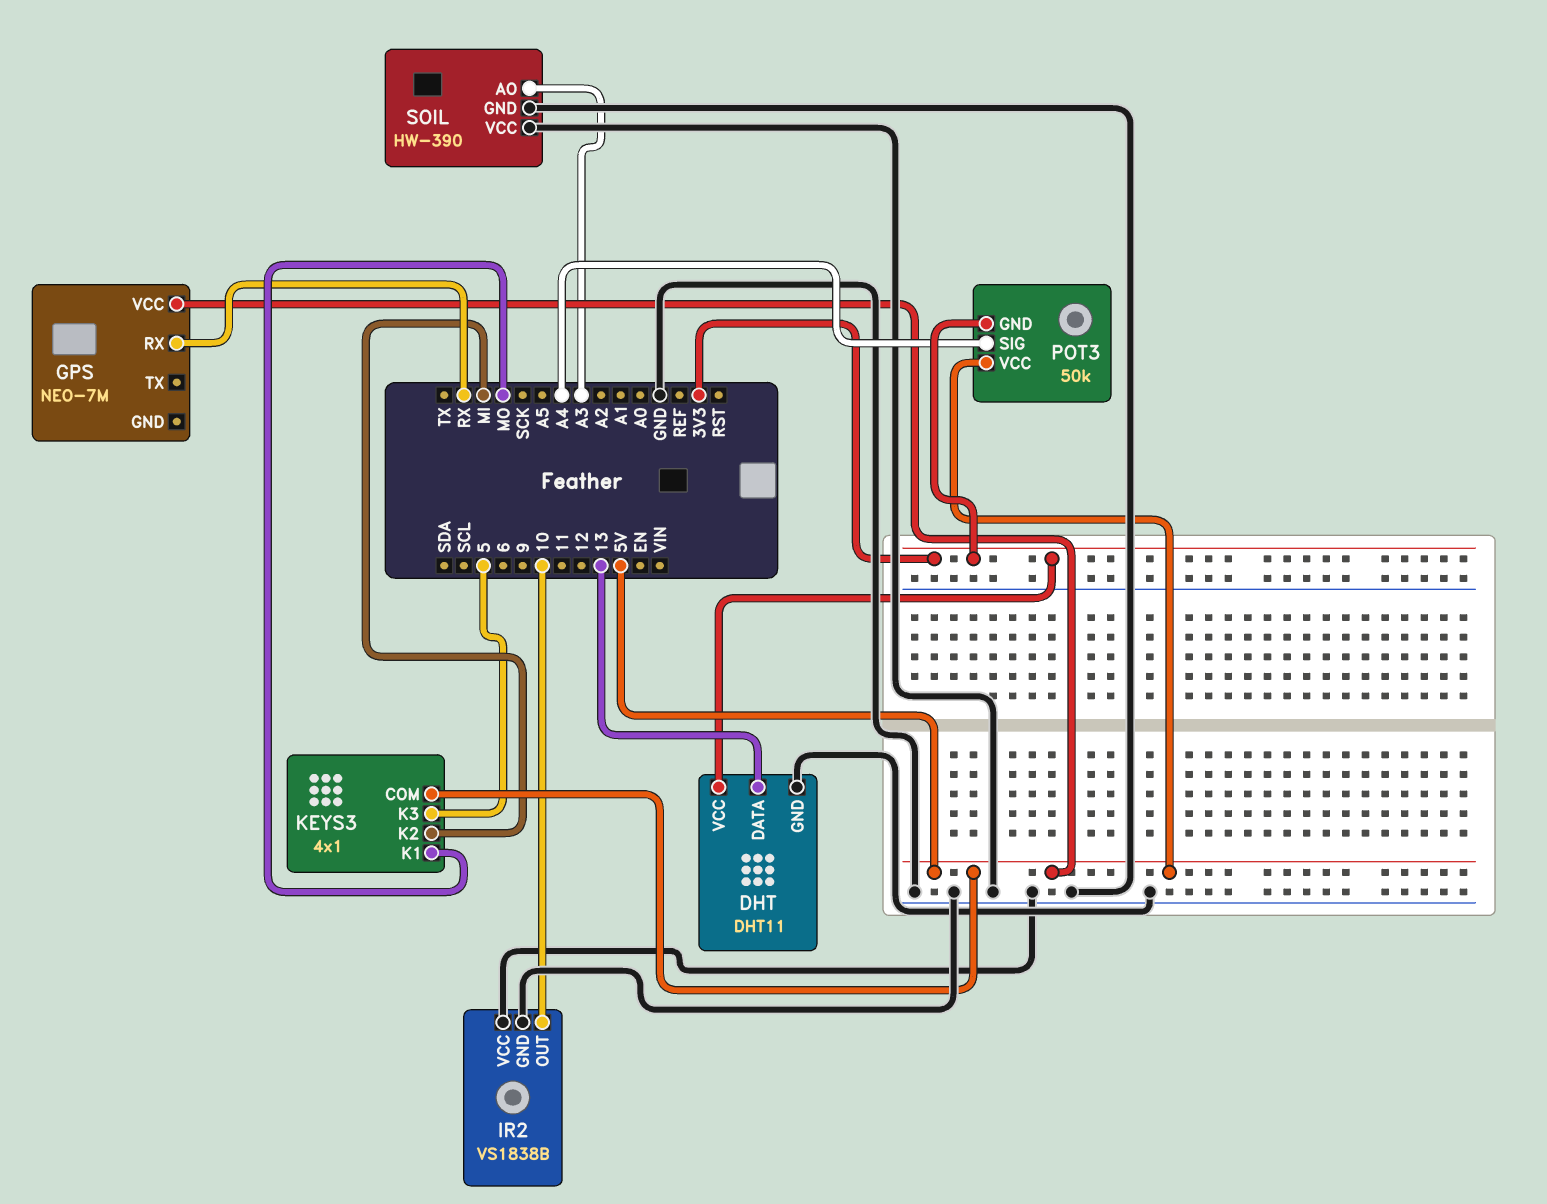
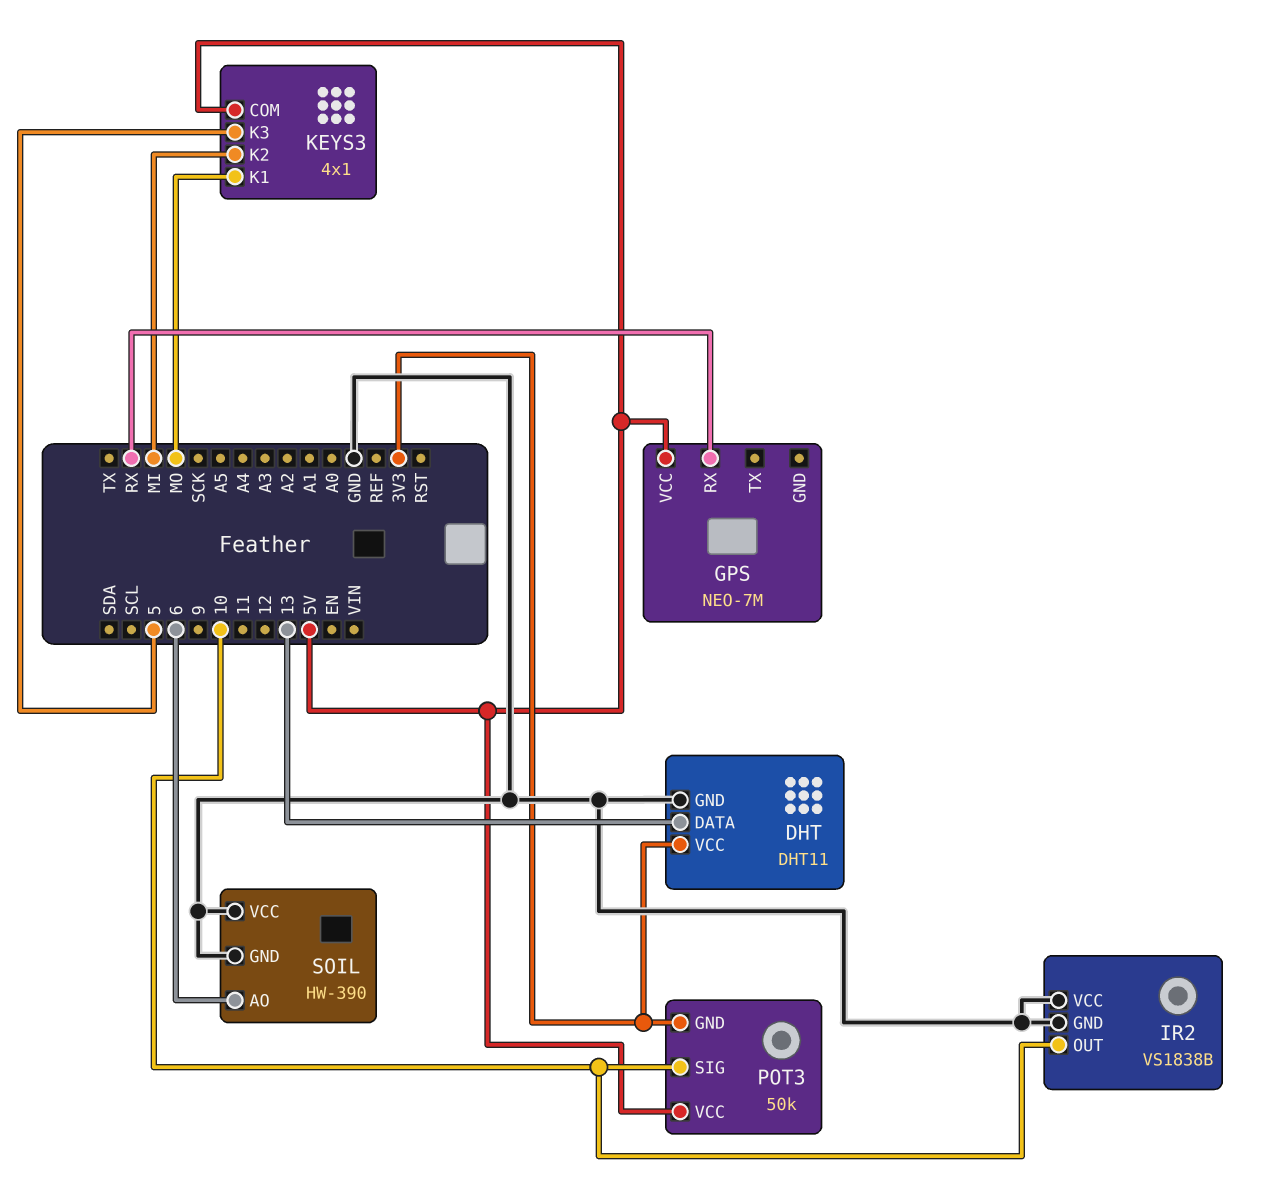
POT3 pin SIG: A4 -> 10
SOIL pin AO: A3 -> 6

